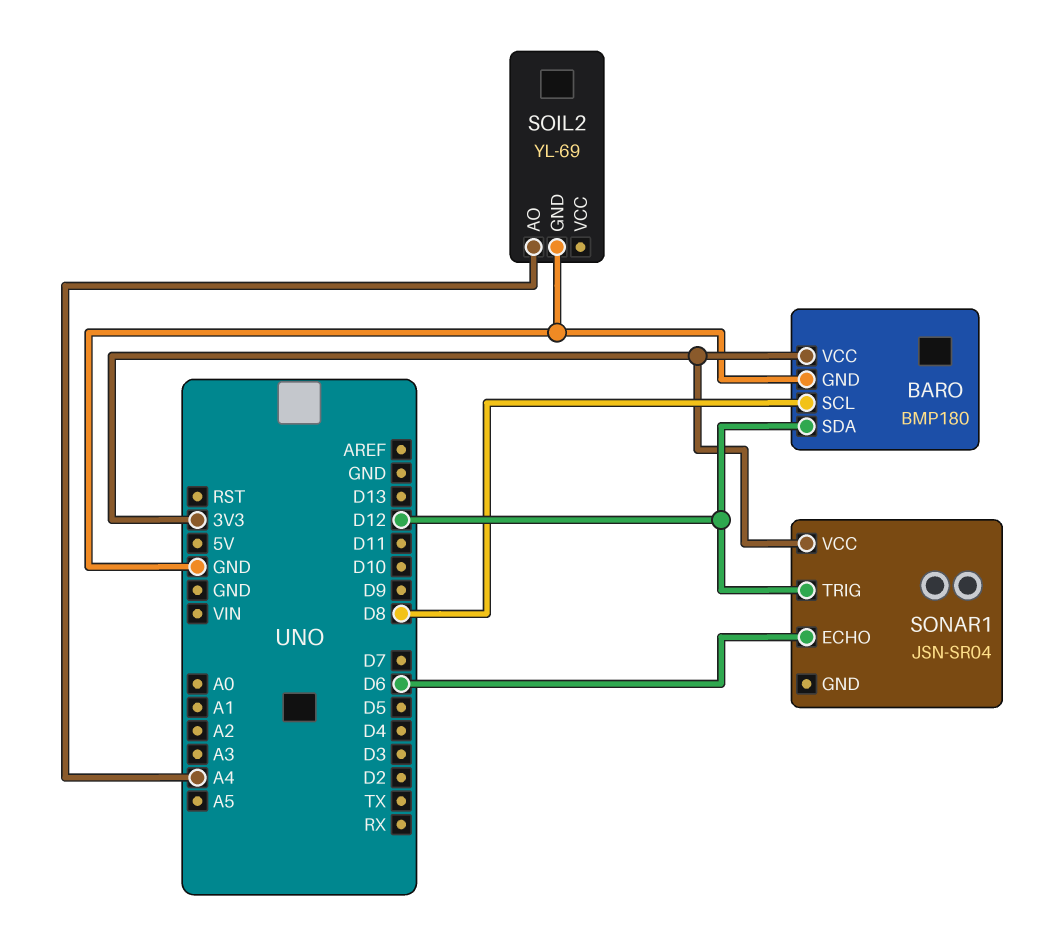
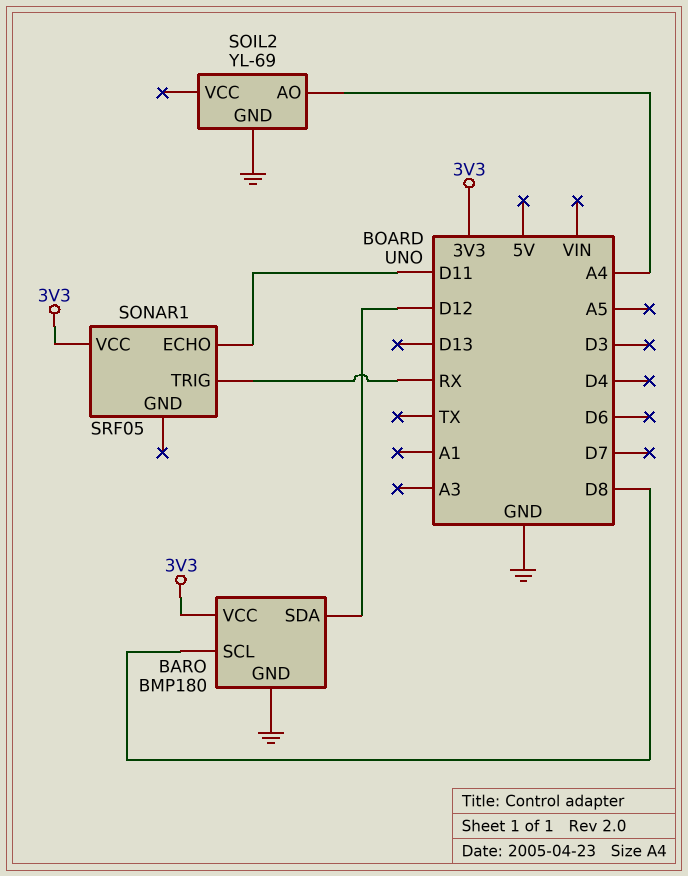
SONAR1: JSN-SR04 -> SRF05
SONAR1 pin ECHO: D6 -> D11
SONAR1 pin TRIG: D12 -> RX

